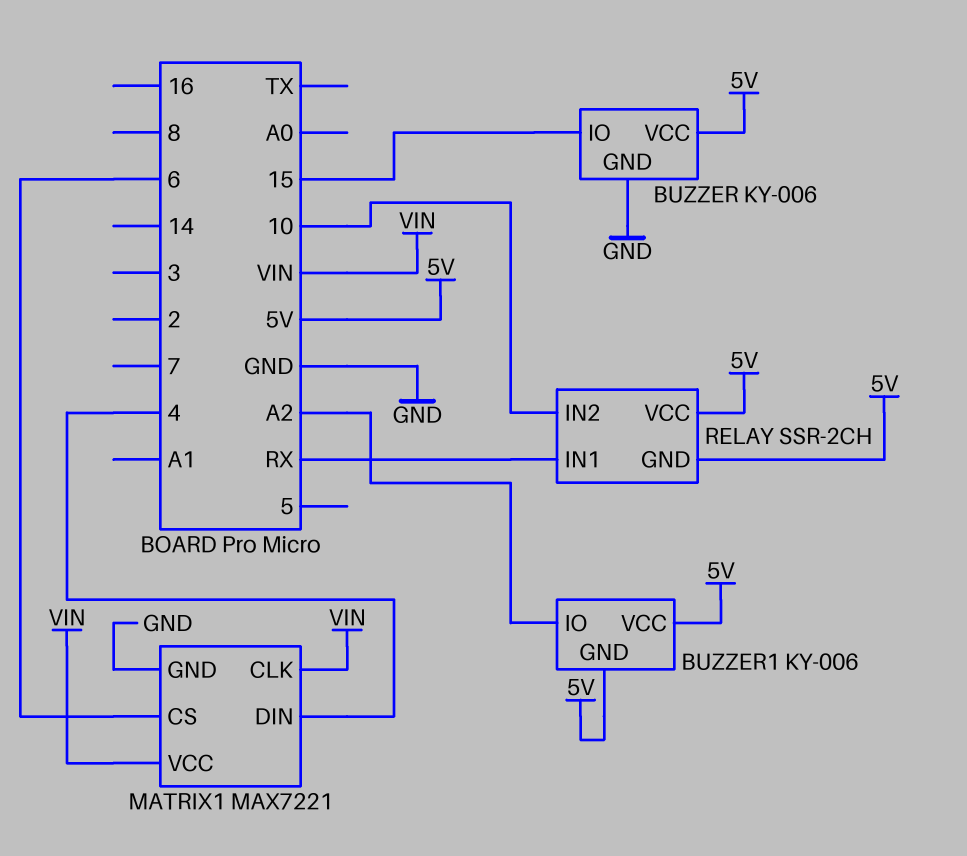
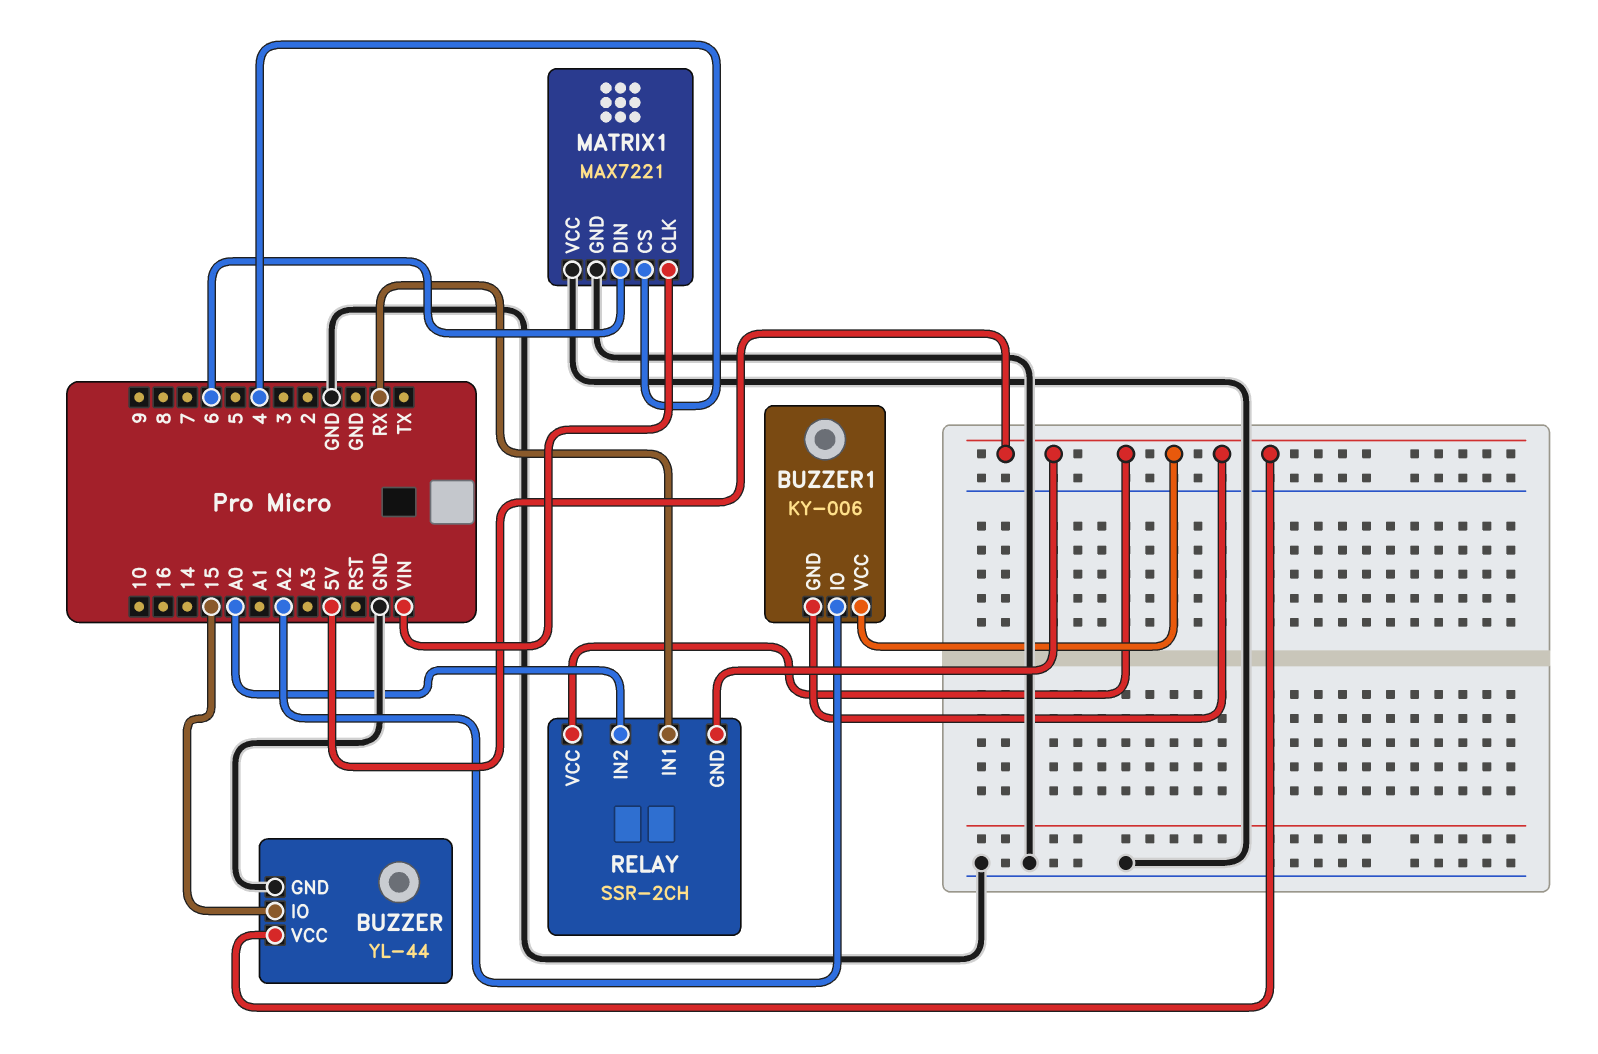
BUZZER: KY-006 -> YL-44
MATRIX1 pin CS: 6 -> 4
MATRIX1 pin DIN: 4 -> 6
MATRIX1 pin VCC: VIN -> GND
RELAY pin IN2: 10 -> A0

